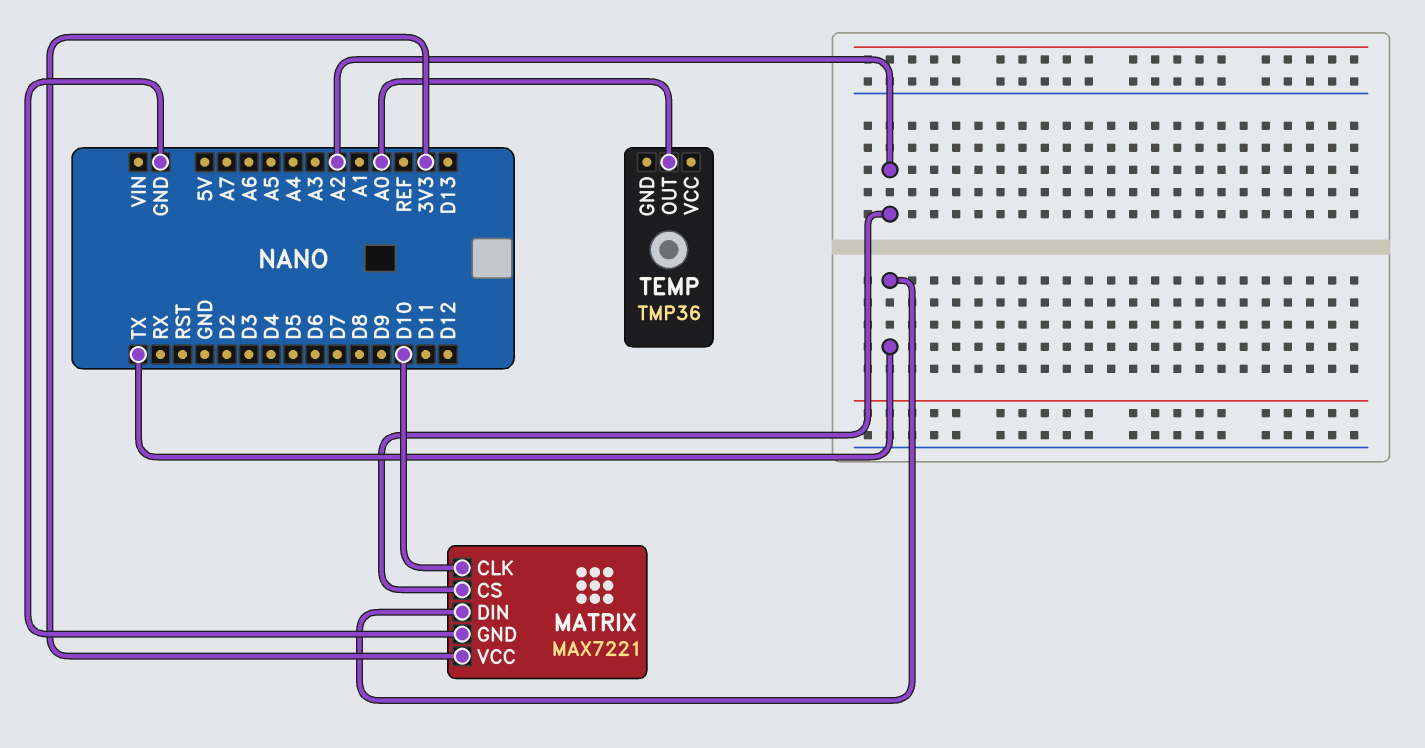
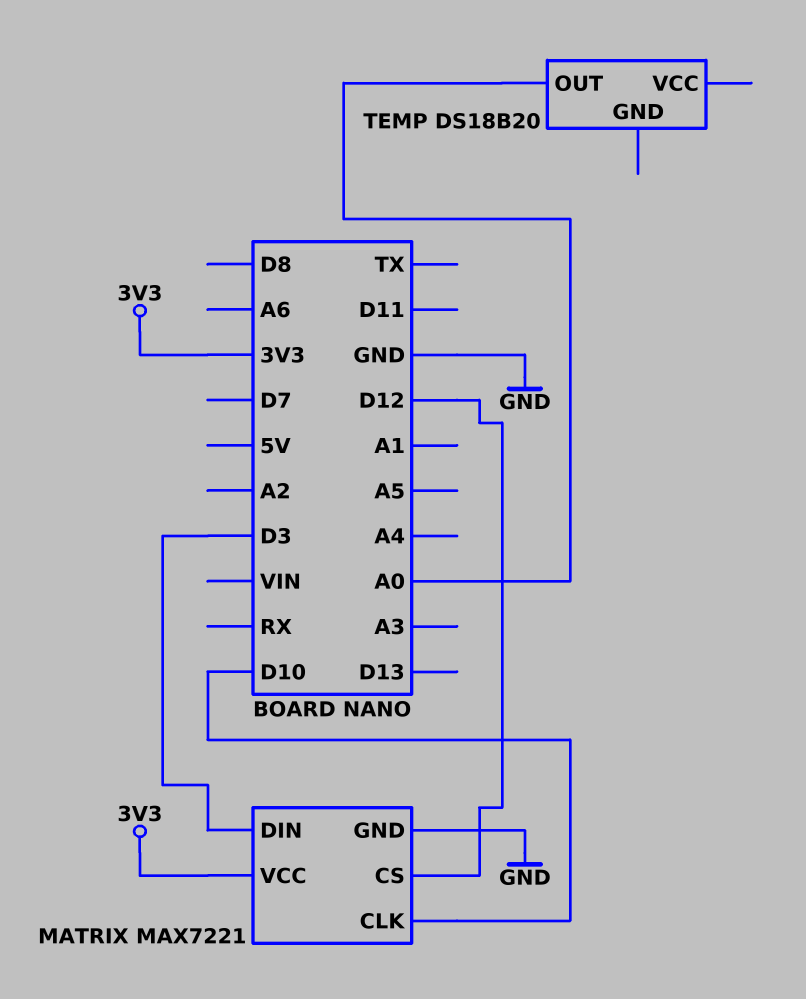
MATRIX pin CS: A2 -> D12
MATRIX pin DIN: TX -> D3
TEMP: TMP36 -> DS18B20

